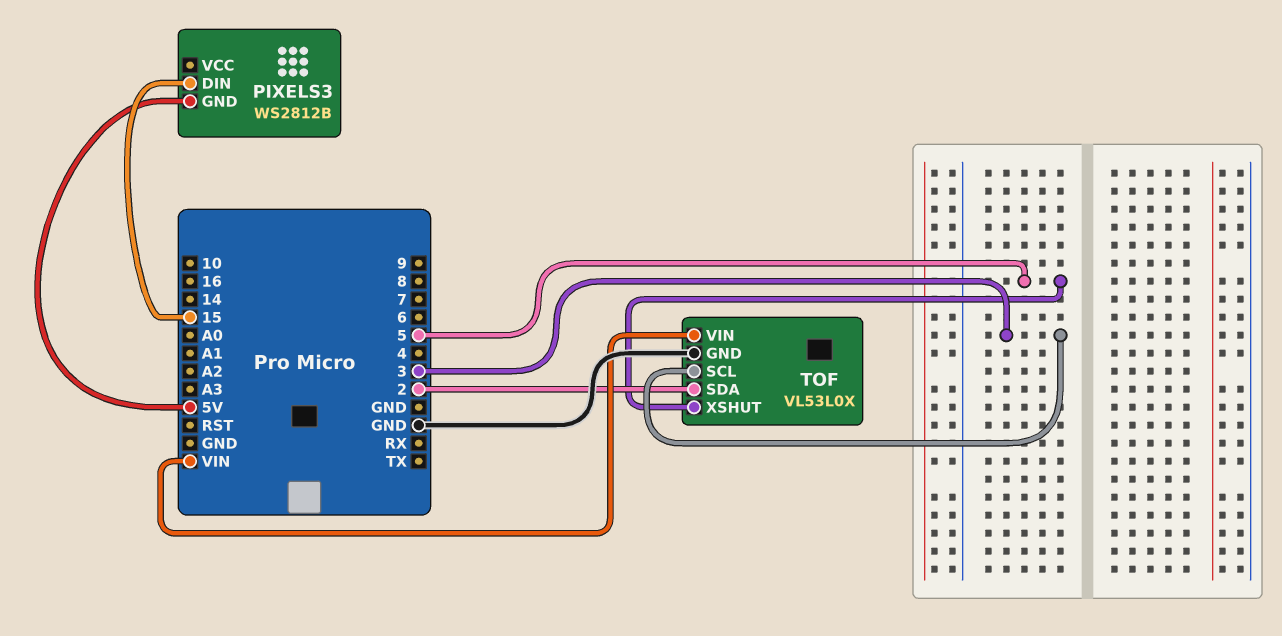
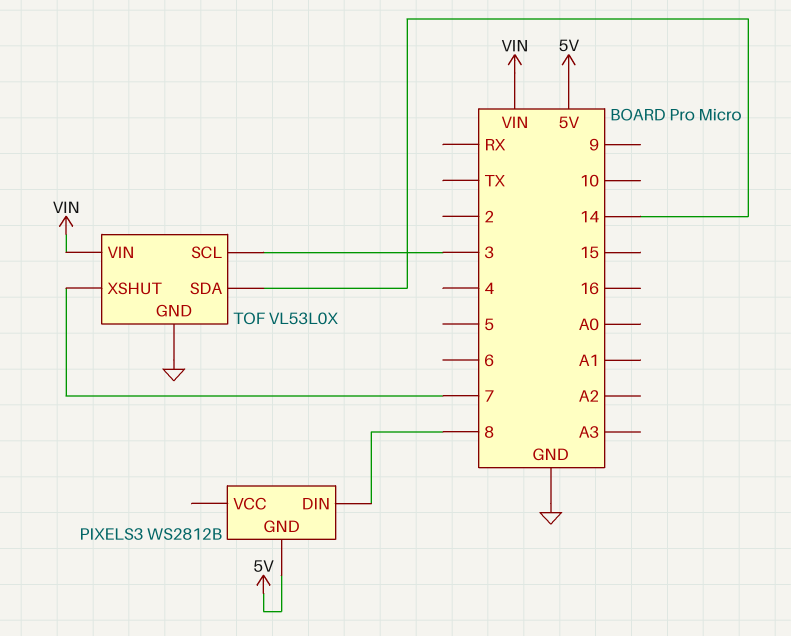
PIXELS3 pin DIN: 15 -> 8
TOF pin SDA: 2 -> 14
TOF pin XSHUT: 5 -> 7

